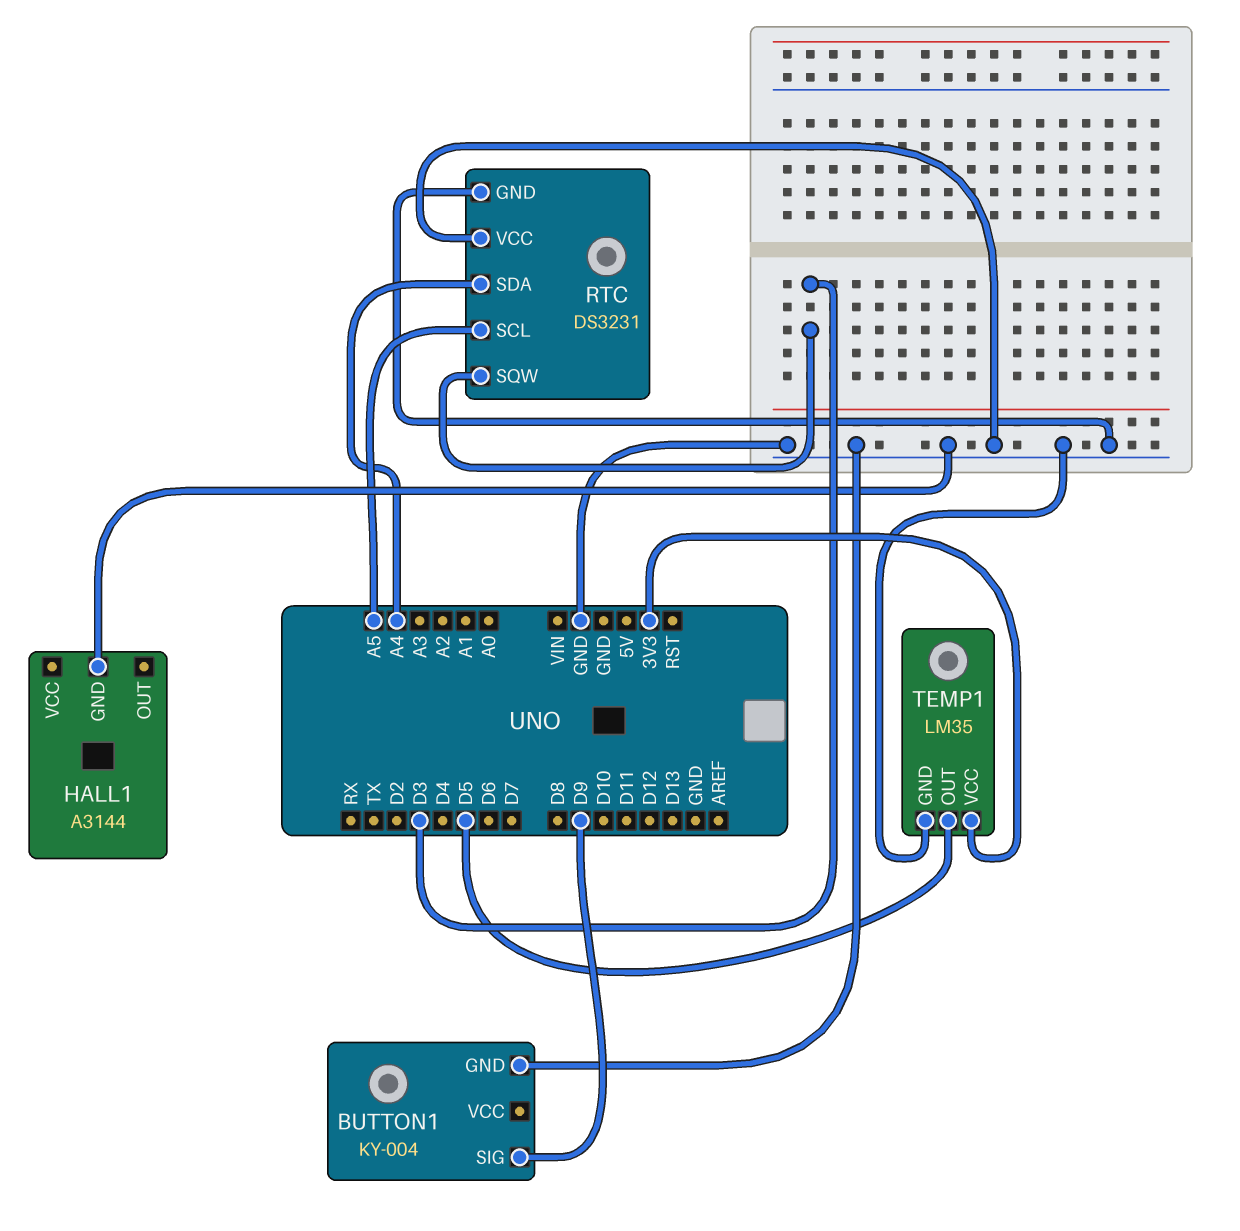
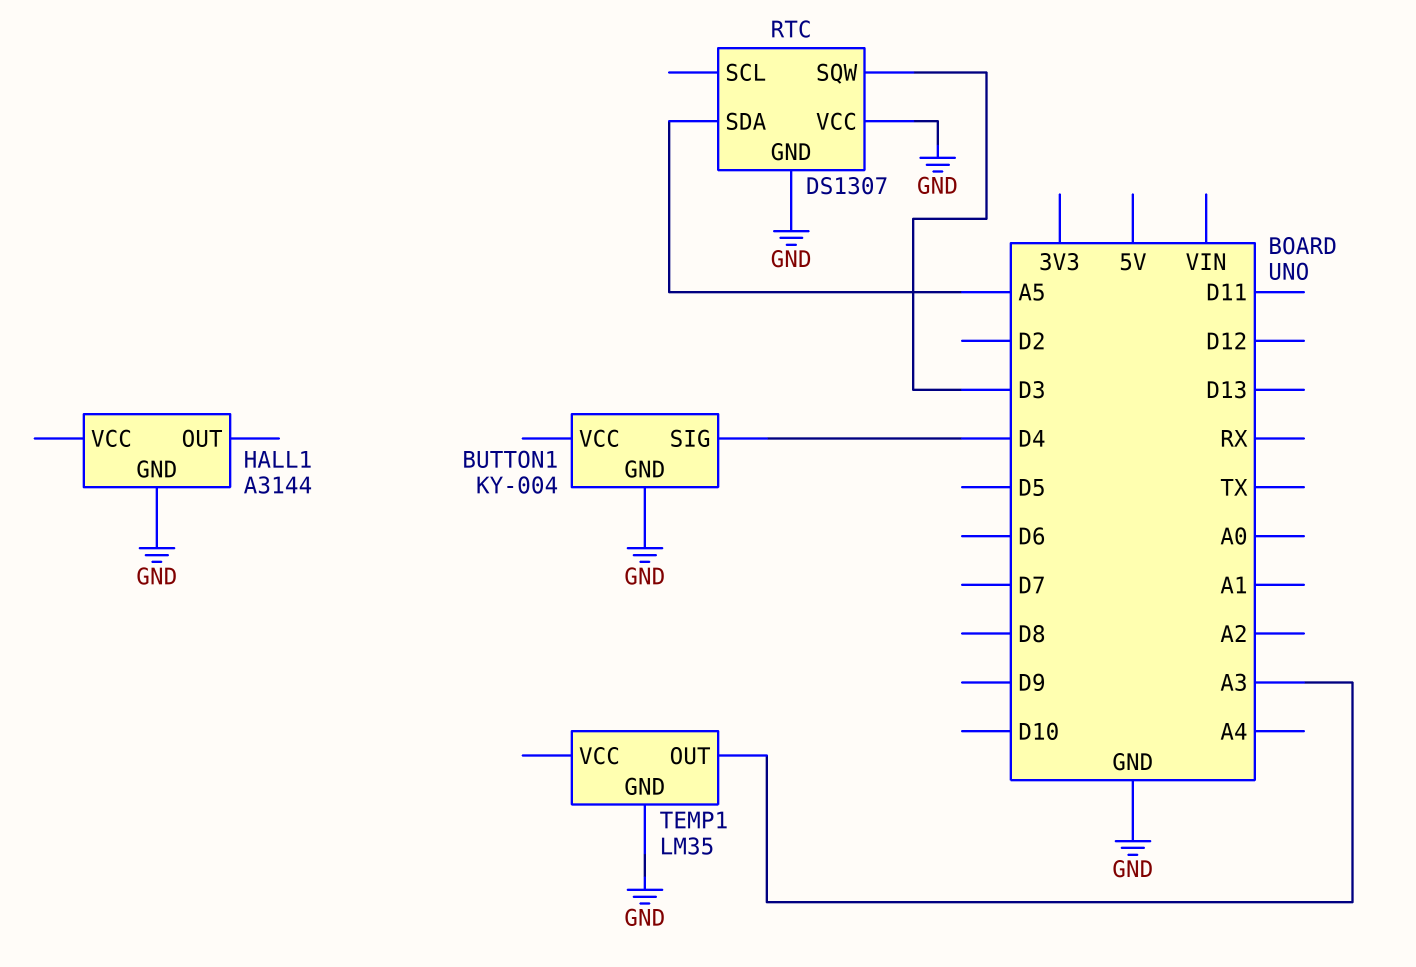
BUTTON1 pin SIG: D9 -> D4
RTC: DS3231 -> DS1307
RTC pin SCL: A5 -> none
RTC pin SDA: A4 -> A5
TEMP1 pin OUT: D5 -> A3
TEMP1 pin VCC: 3V3 -> none

